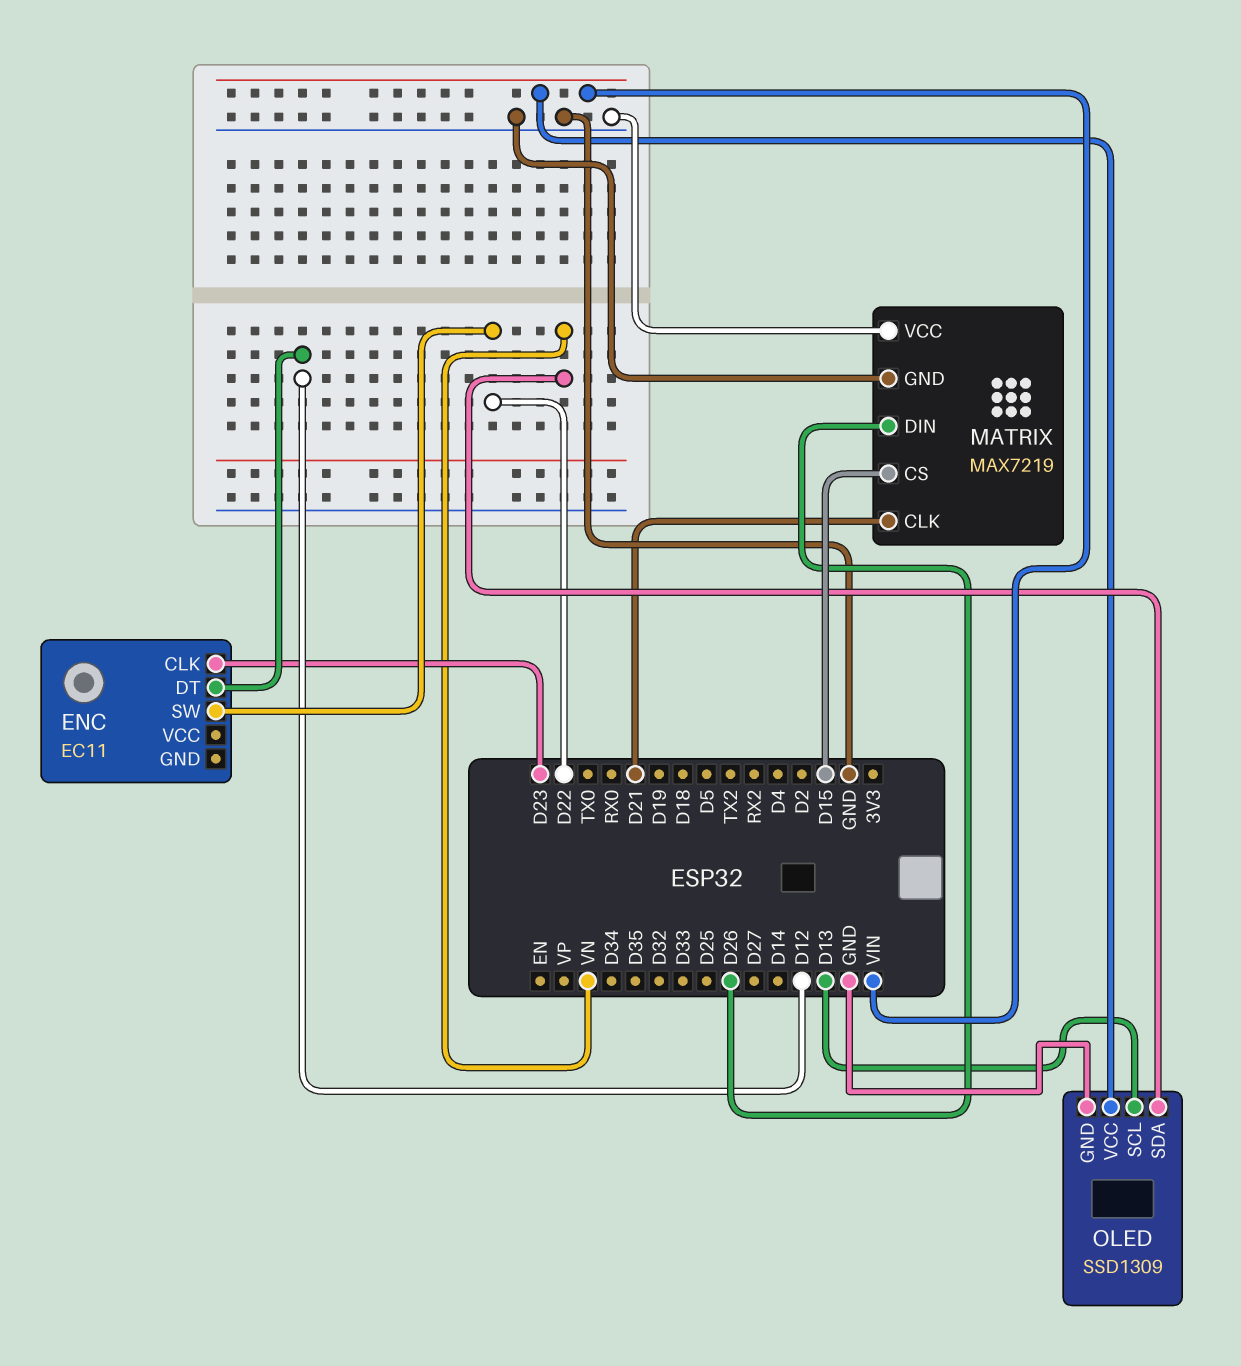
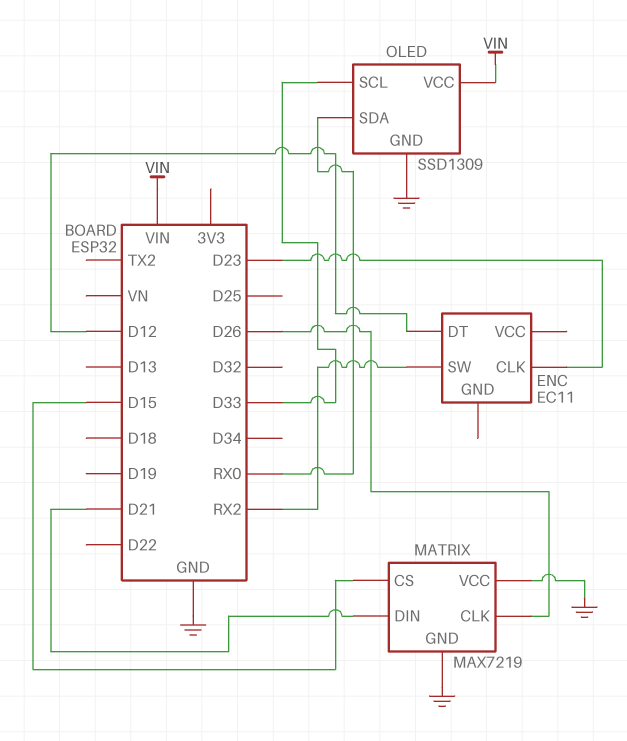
ENC pin SW: D22 -> RX2
MATRIX pin CLK: D21 -> D26
MATRIX pin DIN: D26 -> D21
OLED pin SCL: D13 -> D33
OLED pin SDA: VN -> RX0

